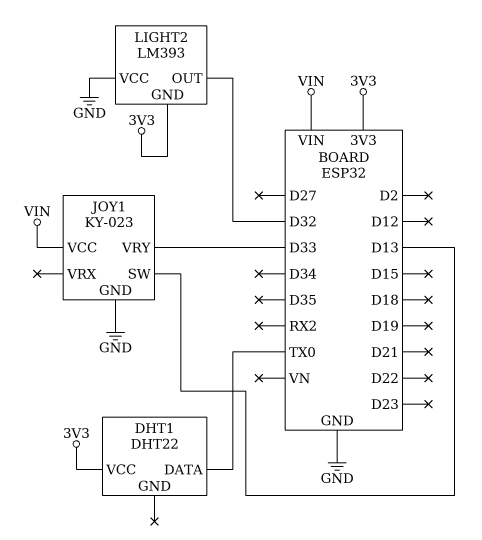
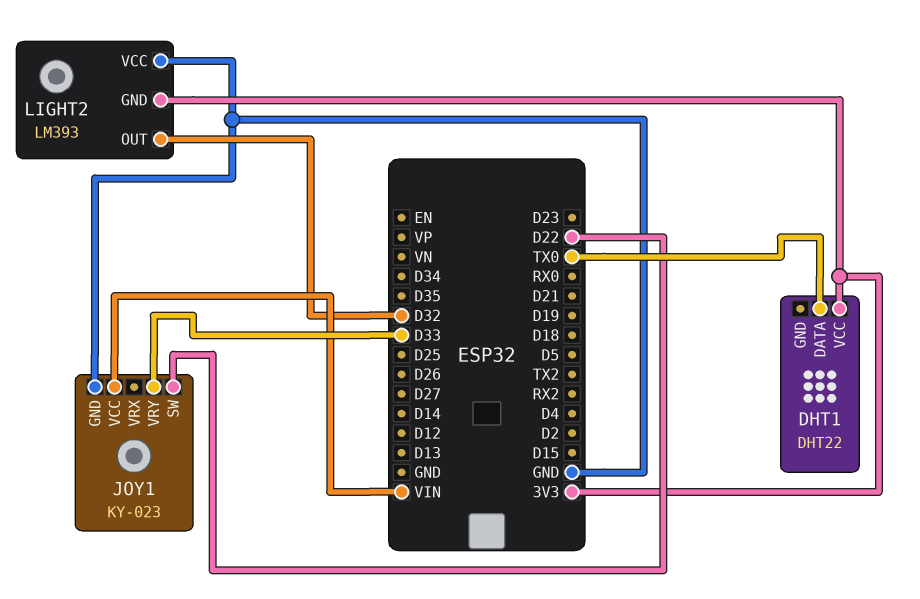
JOY1 pin SW: D13 -> D22

